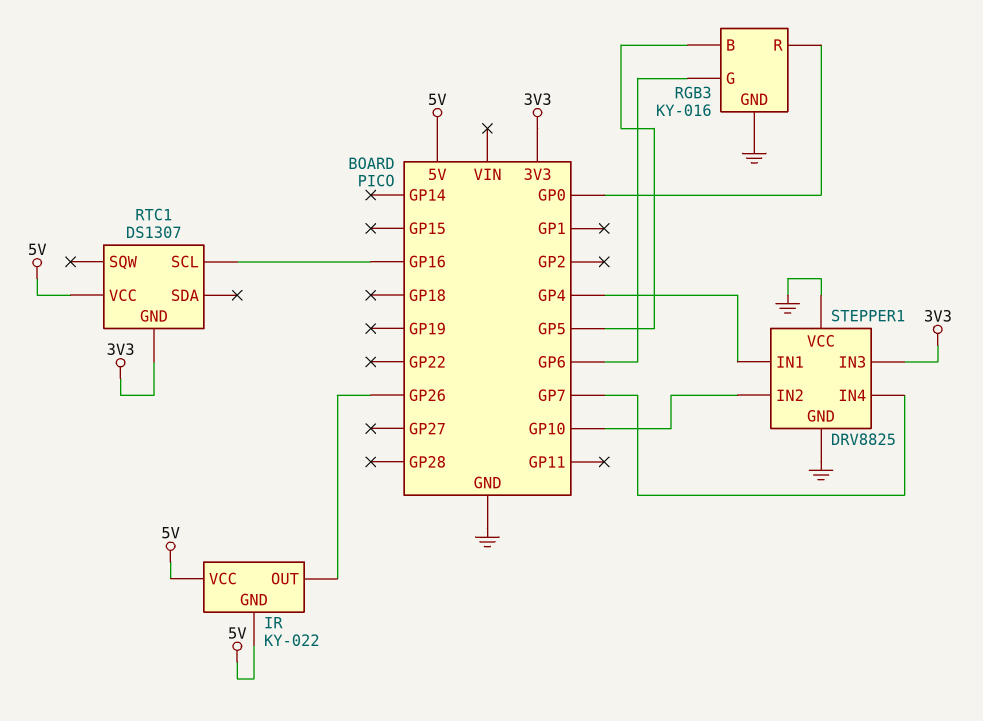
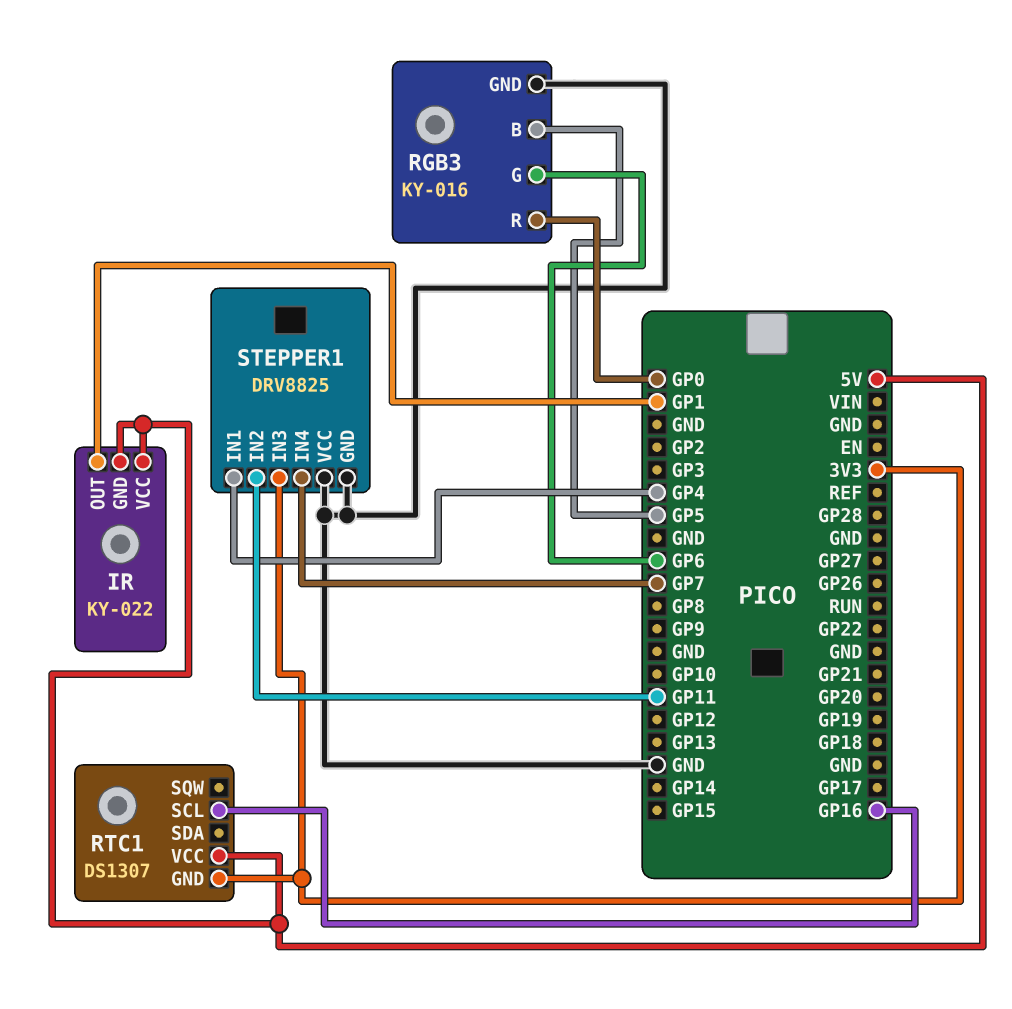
IR pin OUT: GP26 -> GP1
STEPPER1 pin IN2: GP10 -> GP11

